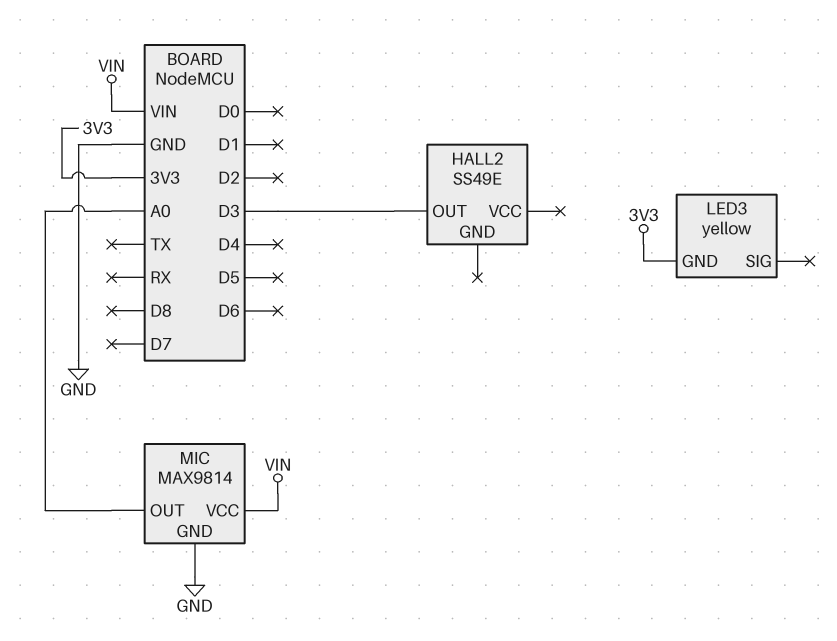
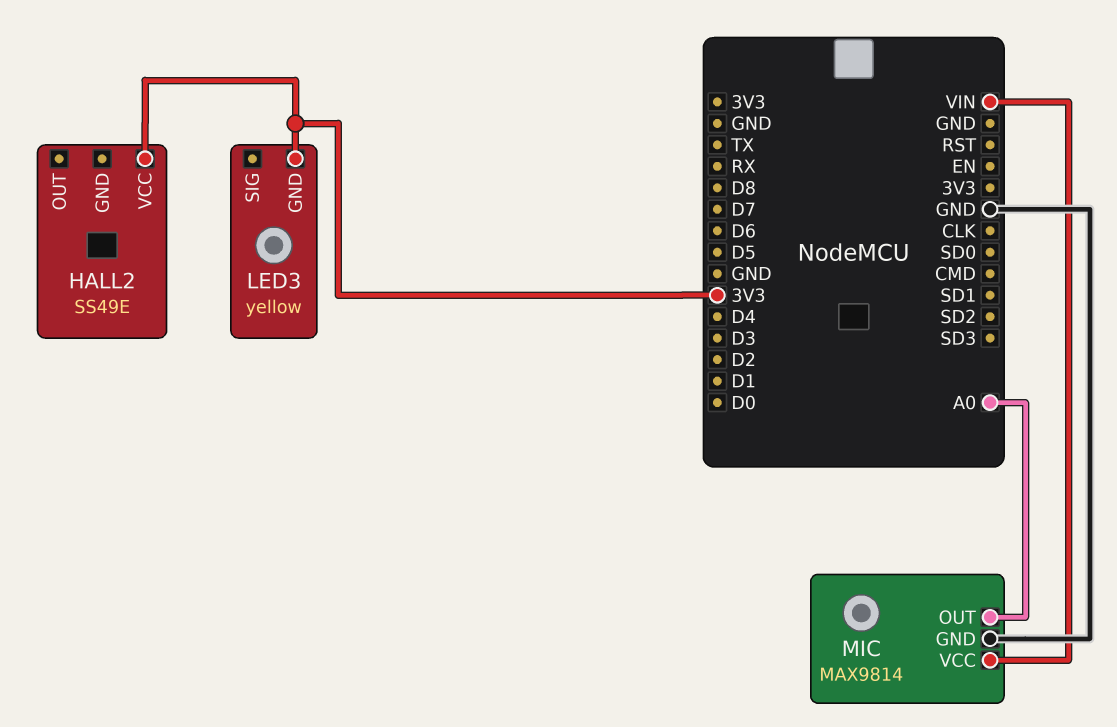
HALL2 pin OUT: D3 -> none
HALL2 pin VCC: none -> 3V3

